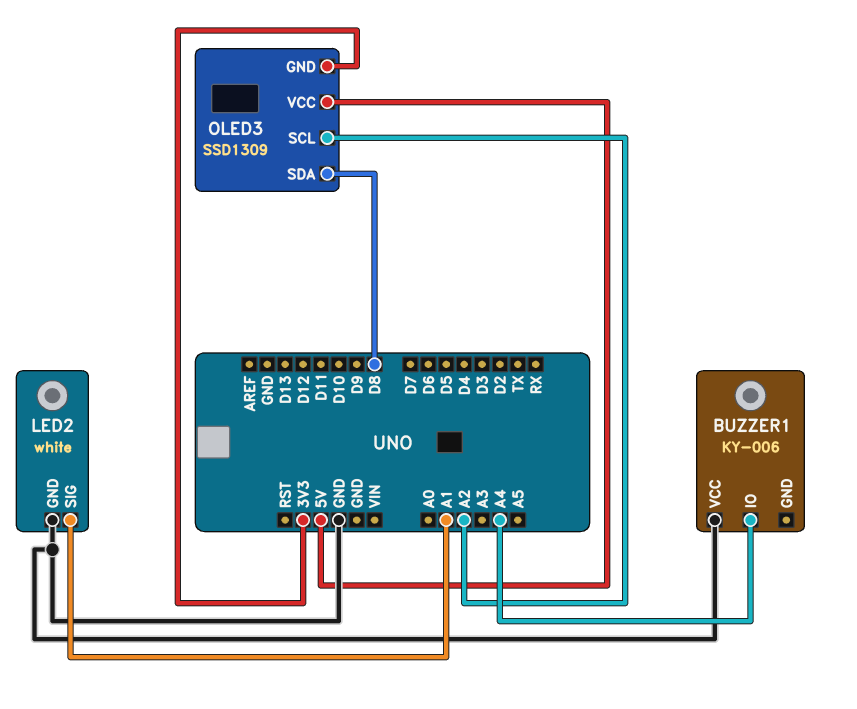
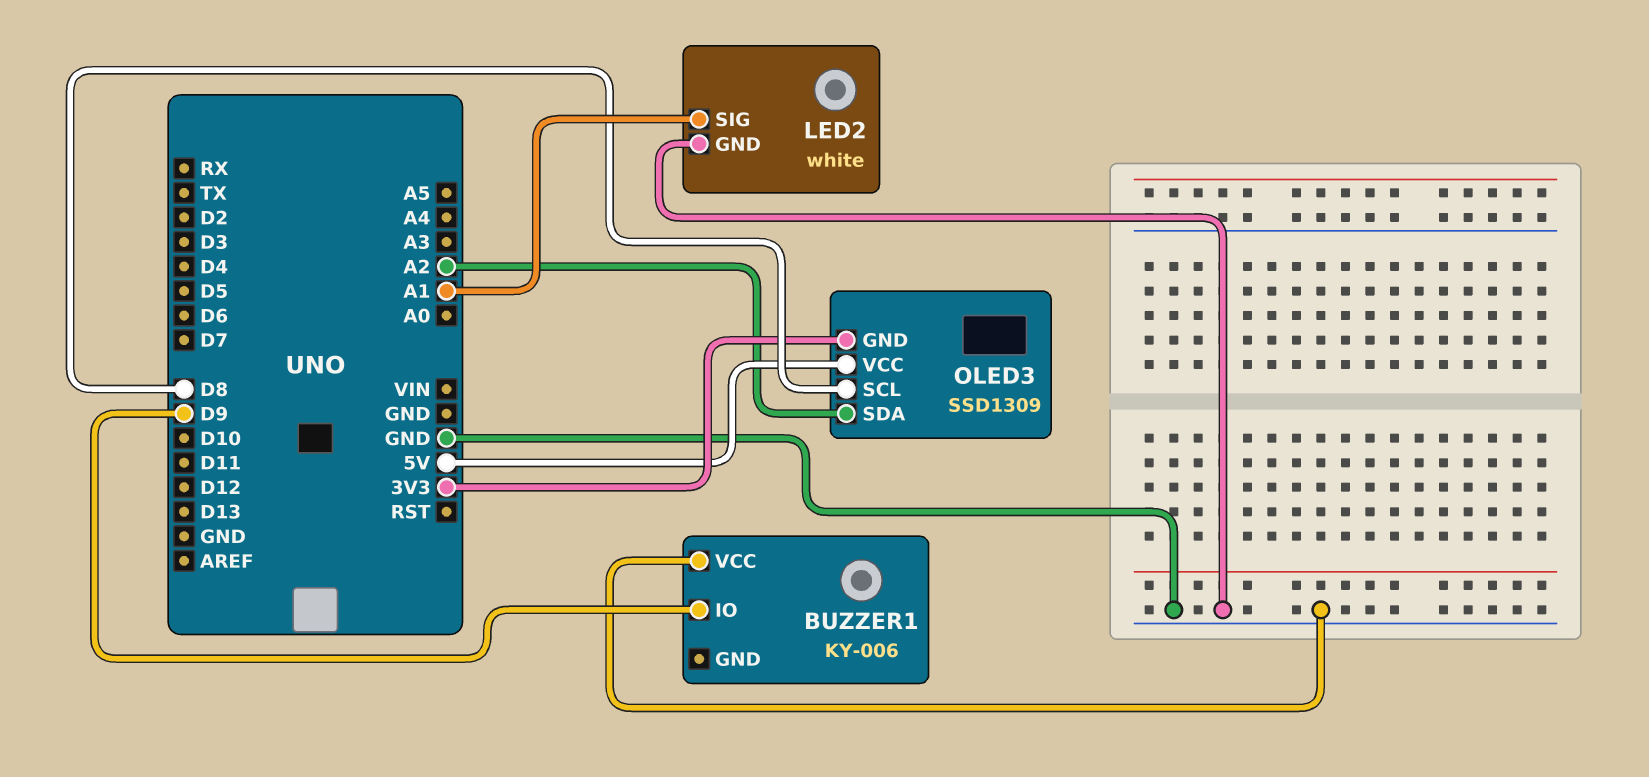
BUZZER1 pin IO: A4 -> D9
OLED3 pin SCL: A2 -> D8
OLED3 pin SDA: D8 -> A2

